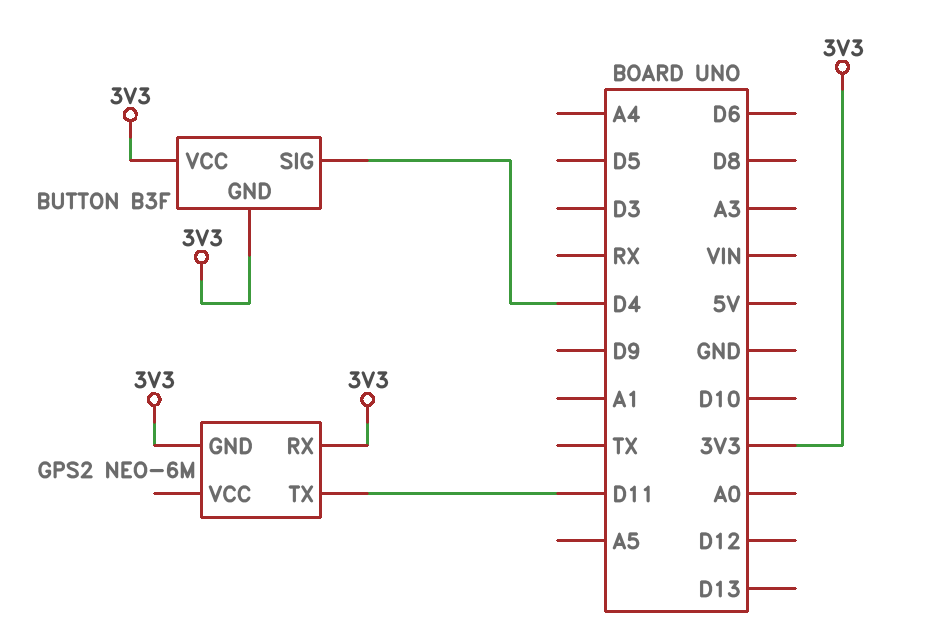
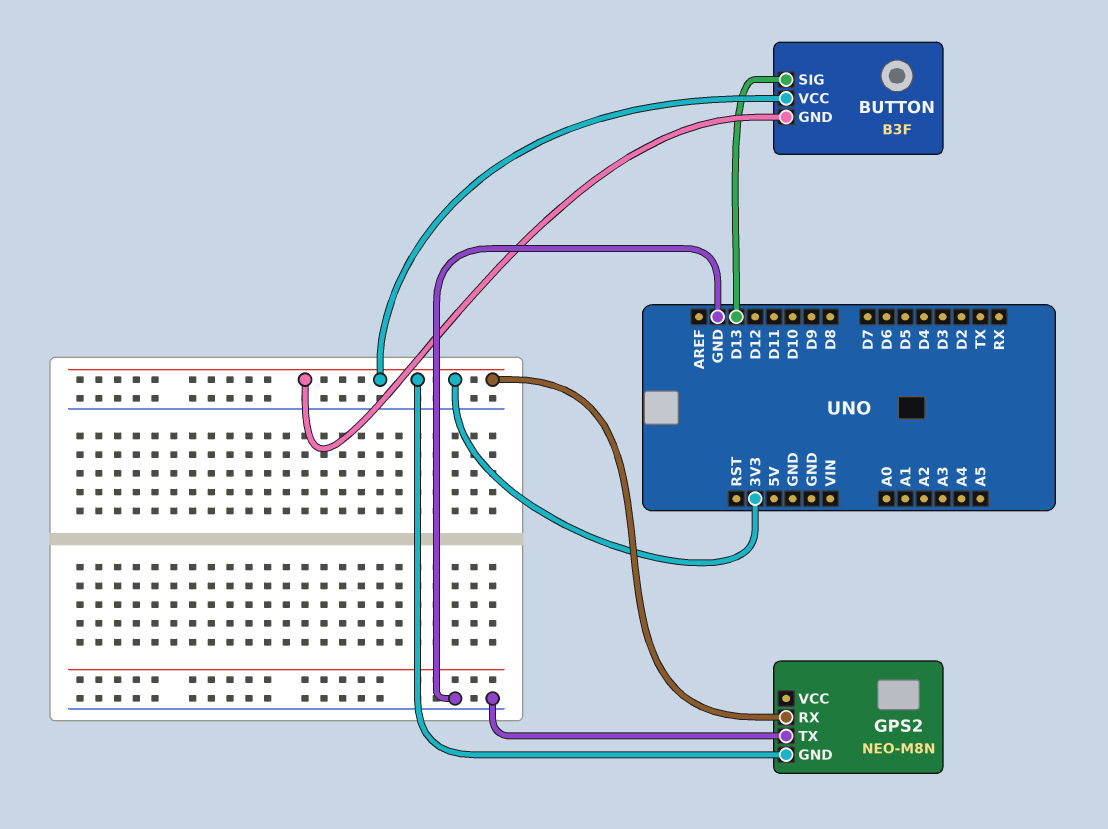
BUTTON pin SIG: D4 -> D13
GPS2: NEO-6M -> NEO-M8N
GPS2 pin TX: D11 -> GND

